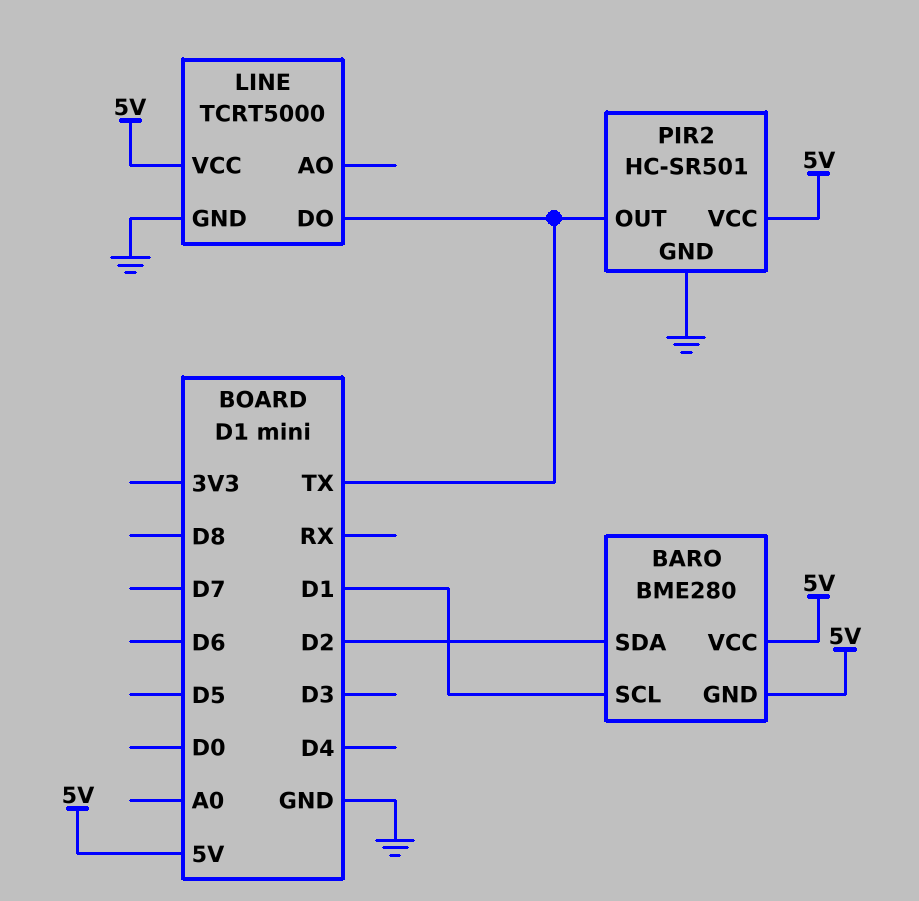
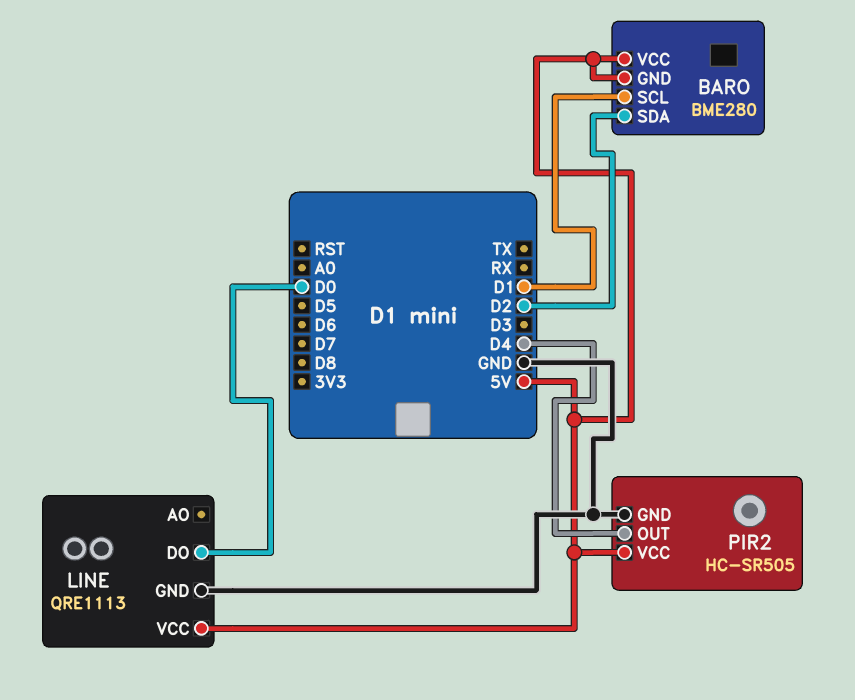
LINE: TCRT5000 -> QRE1113
LINE pin DO: TX -> D0
PIR2: HC-SR501 -> HC-SR505
PIR2 pin OUT: TX -> D4

